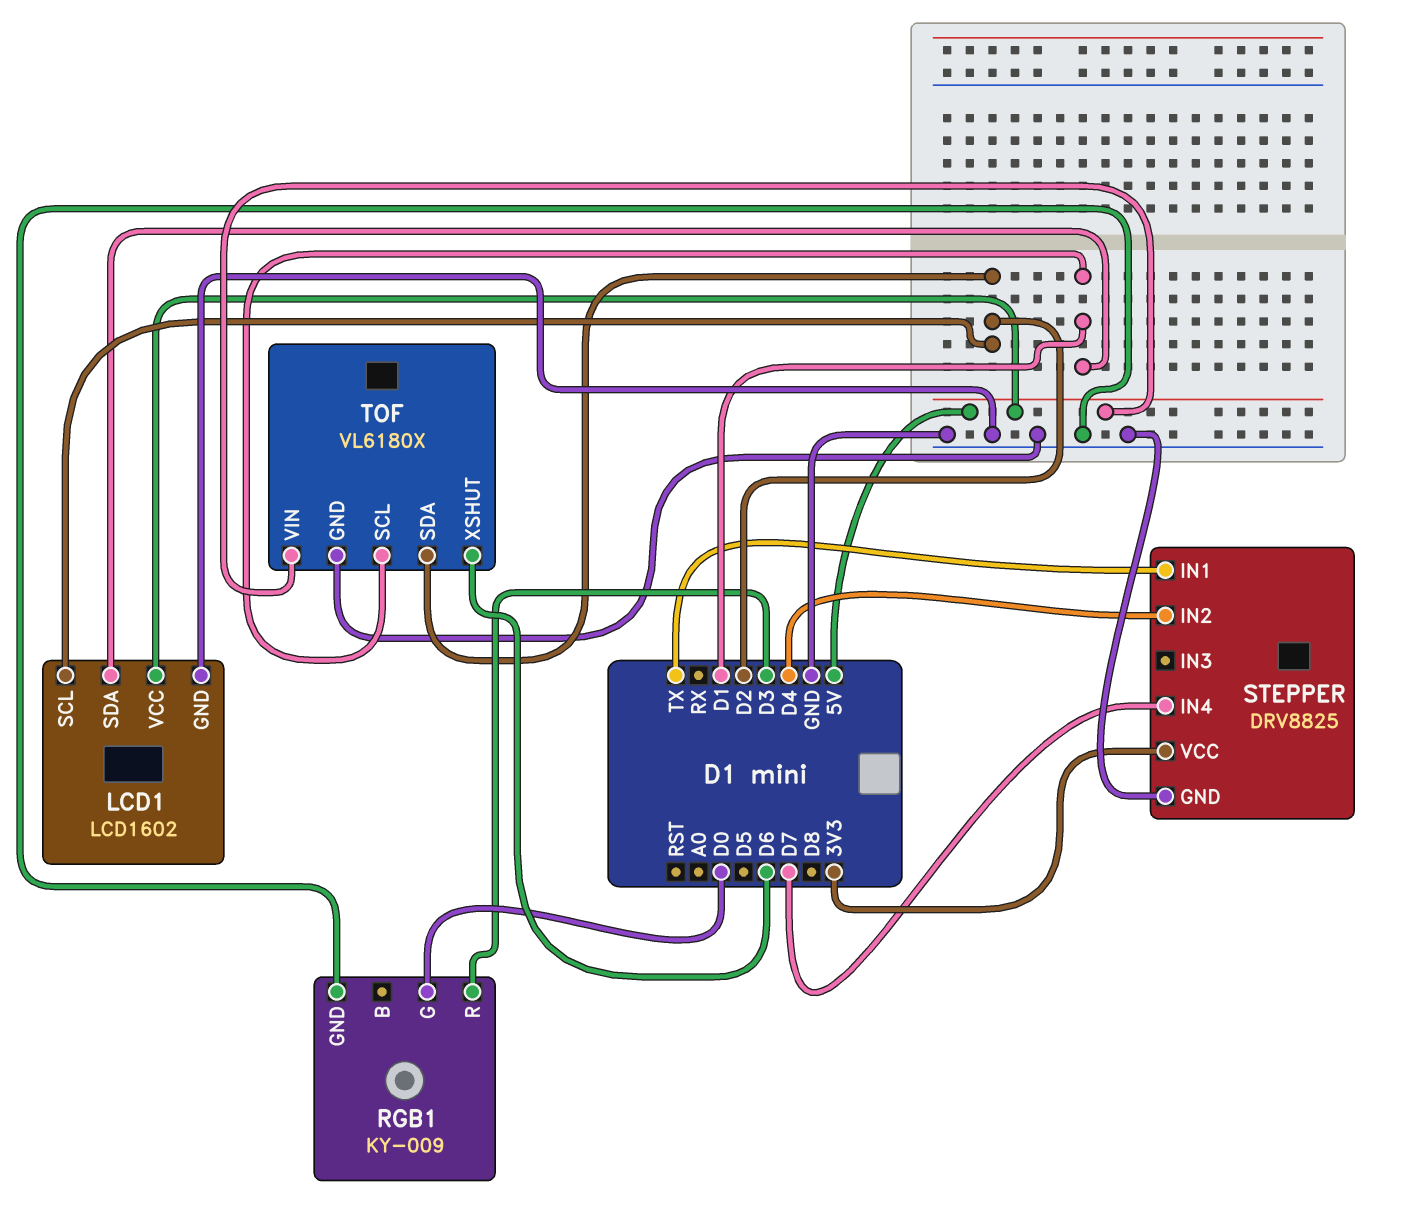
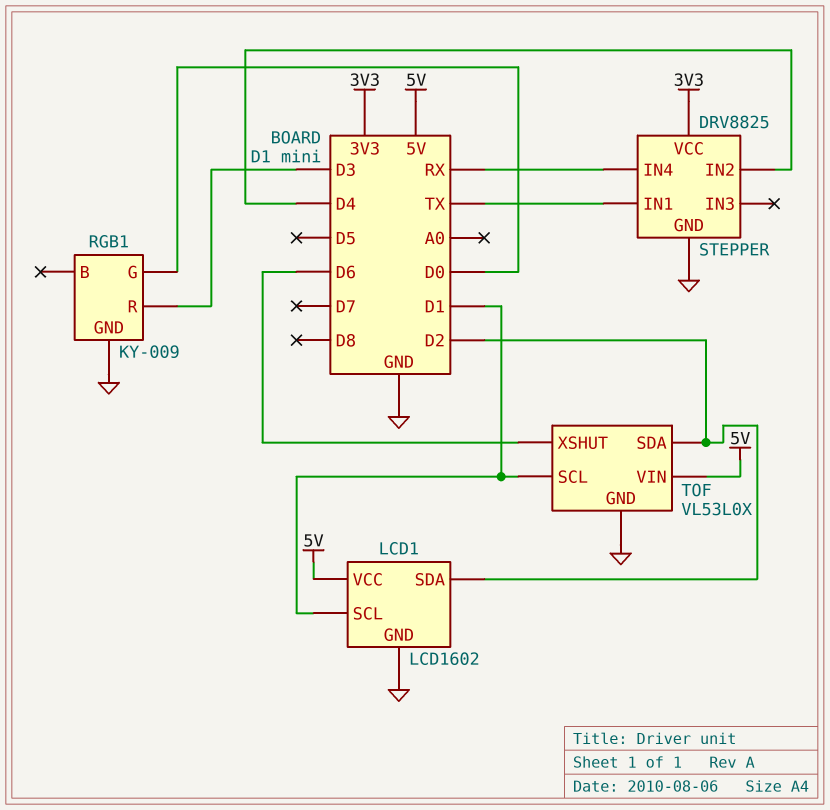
LCD1 pin SCL: D2 -> D1
LCD1 pin SDA: D1 -> D2
STEPPER pin IN4: D7 -> RX
TOF: VL6180X -> VL53L0X

